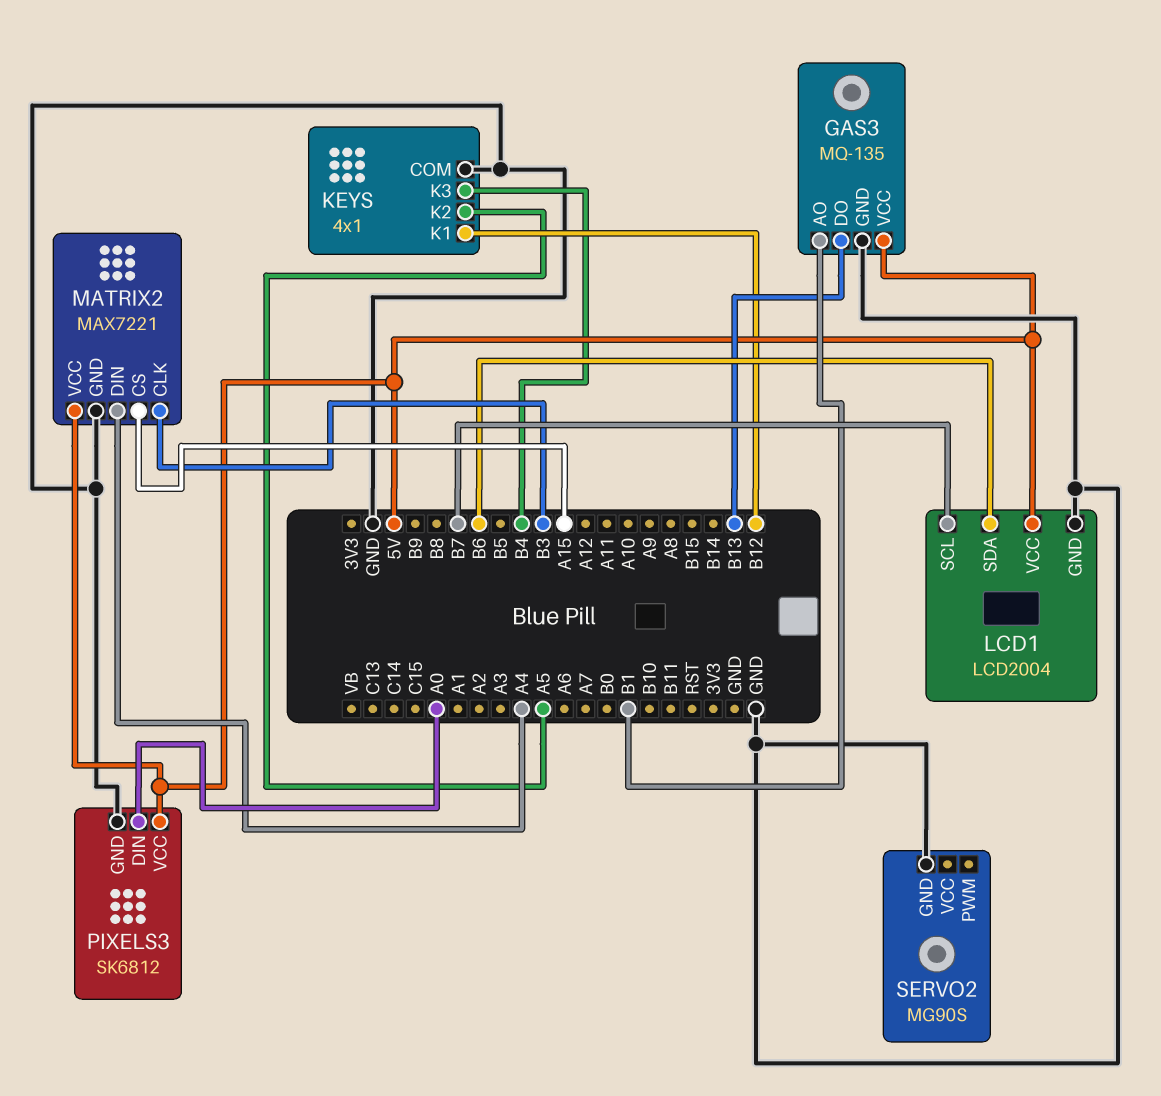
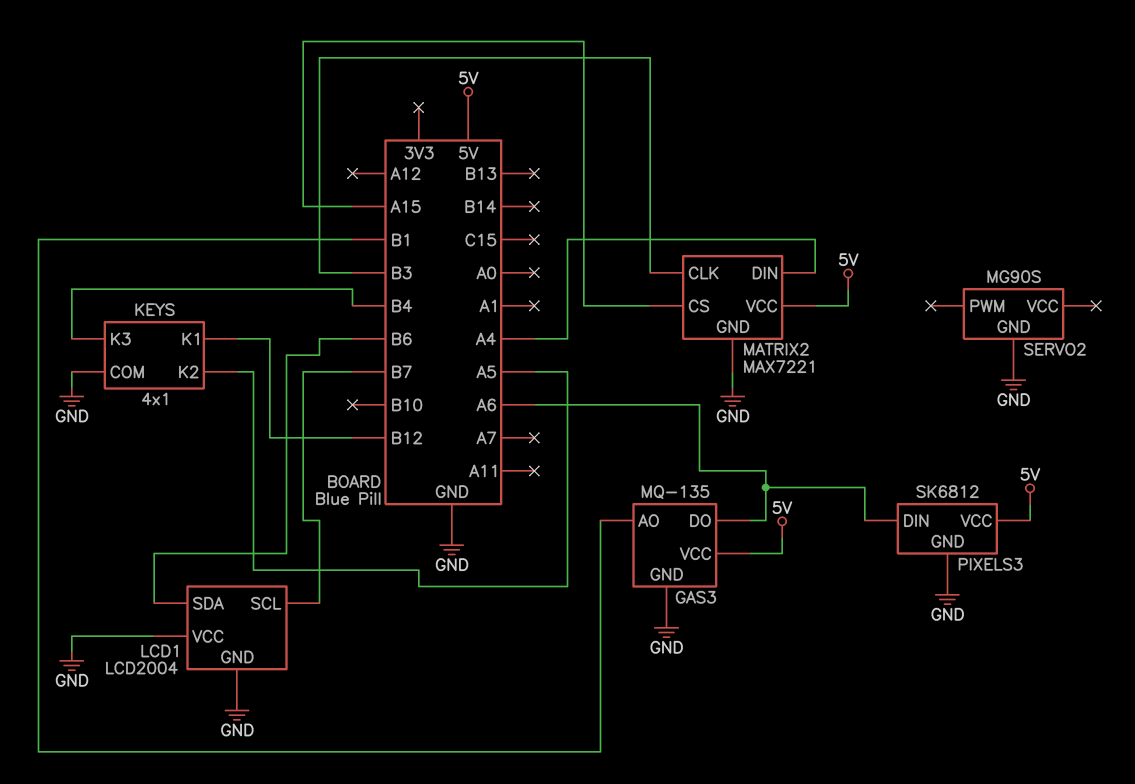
GAS3 pin DO: B13 -> A6
LCD1 pin VCC: 5V -> GND
PIXELS3 pin DIN: A0 -> A6

